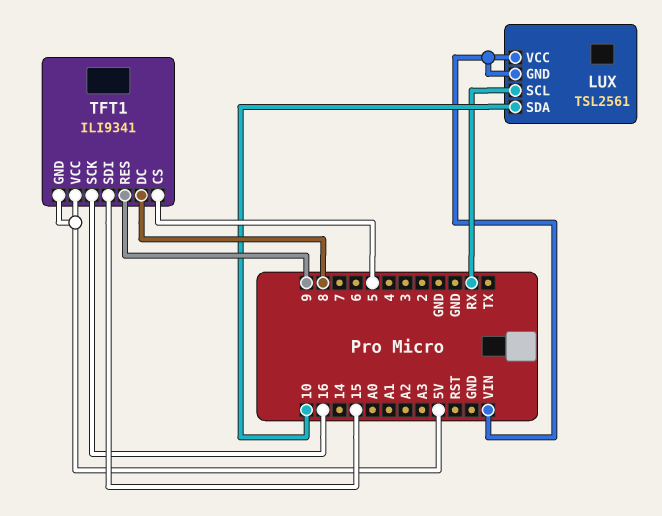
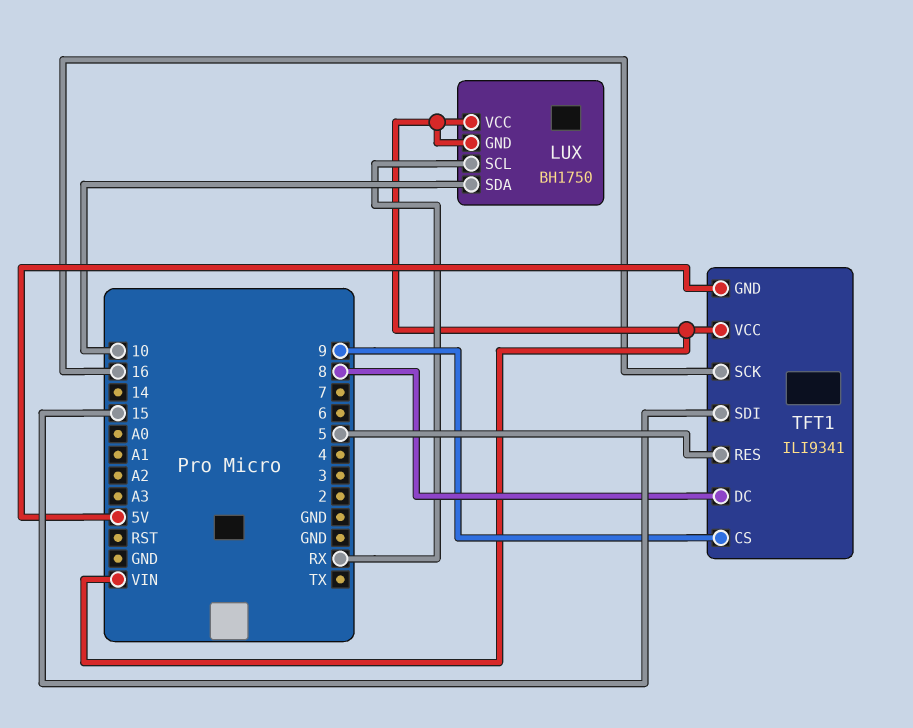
LUX: TSL2561 -> BH1750
TFT1 pin CS: 5 -> 9
TFT1 pin RES: 9 -> 5
TFT1 pin VCC: 5V -> VIN

